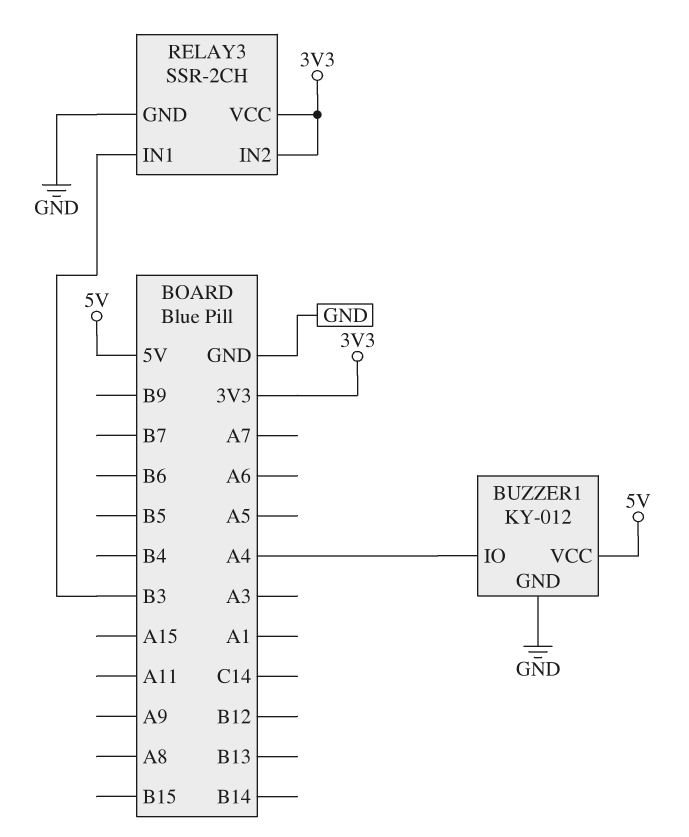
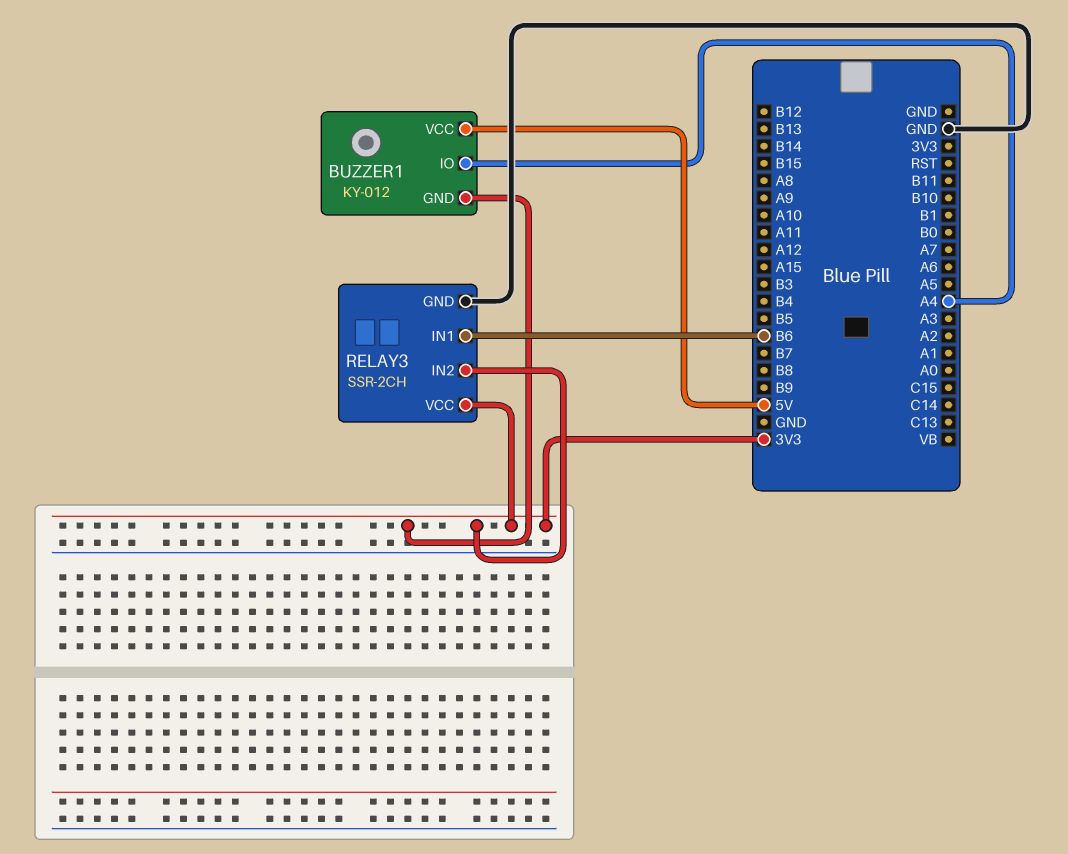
BUZZER1 pin GND: GND -> 3V3
RELAY3 pin IN1: B3 -> B6

